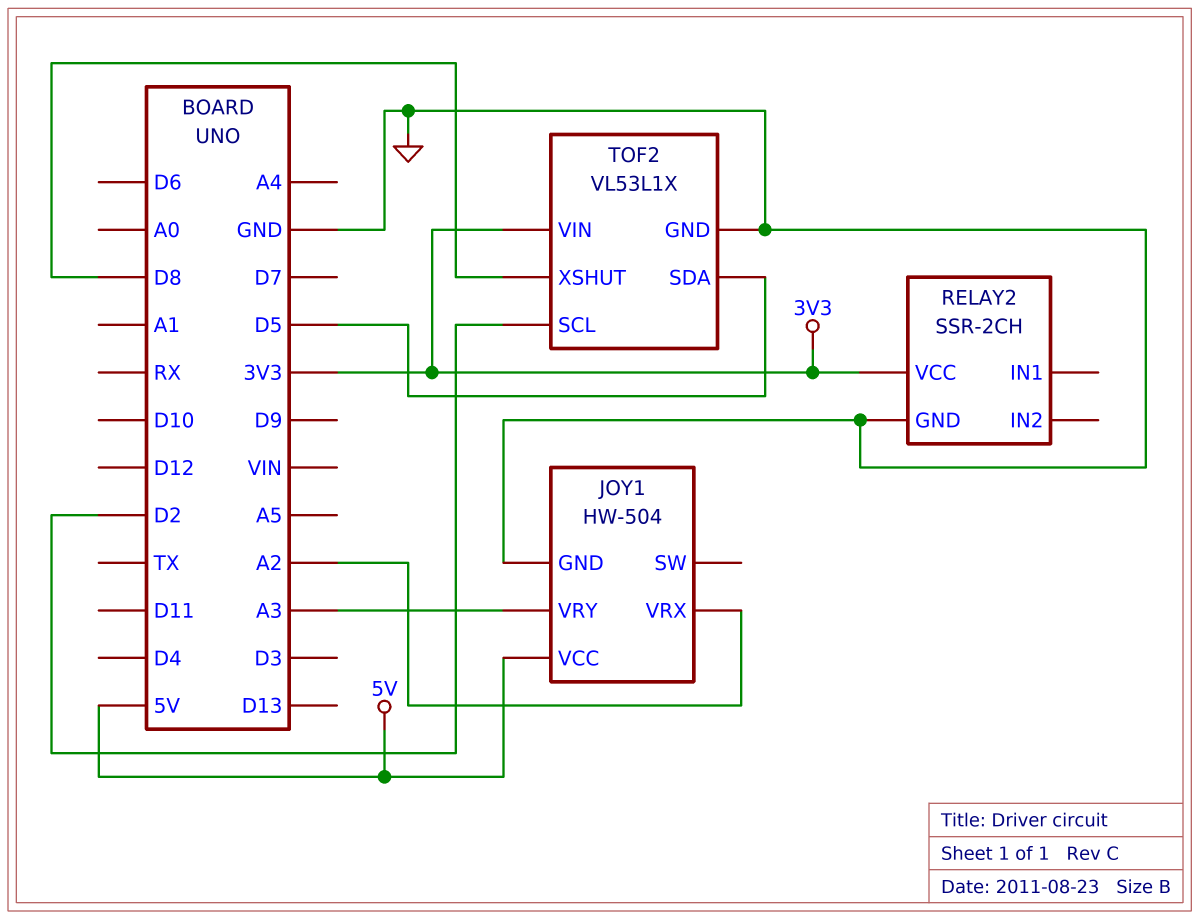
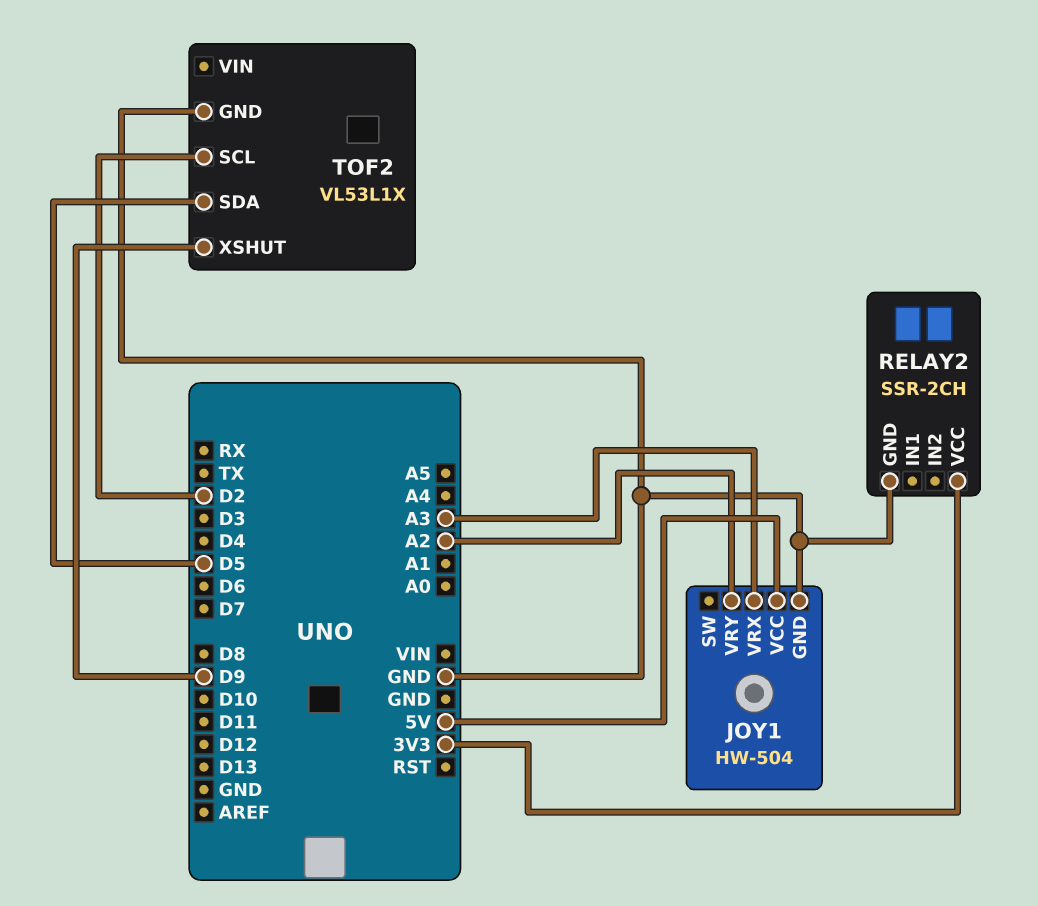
JOY1 pin VRX: A2 -> A3
JOY1 pin VRY: A3 -> A2
TOF2 pin VIN: 3V3 -> none
TOF2 pin XSHUT: D8 -> D9

